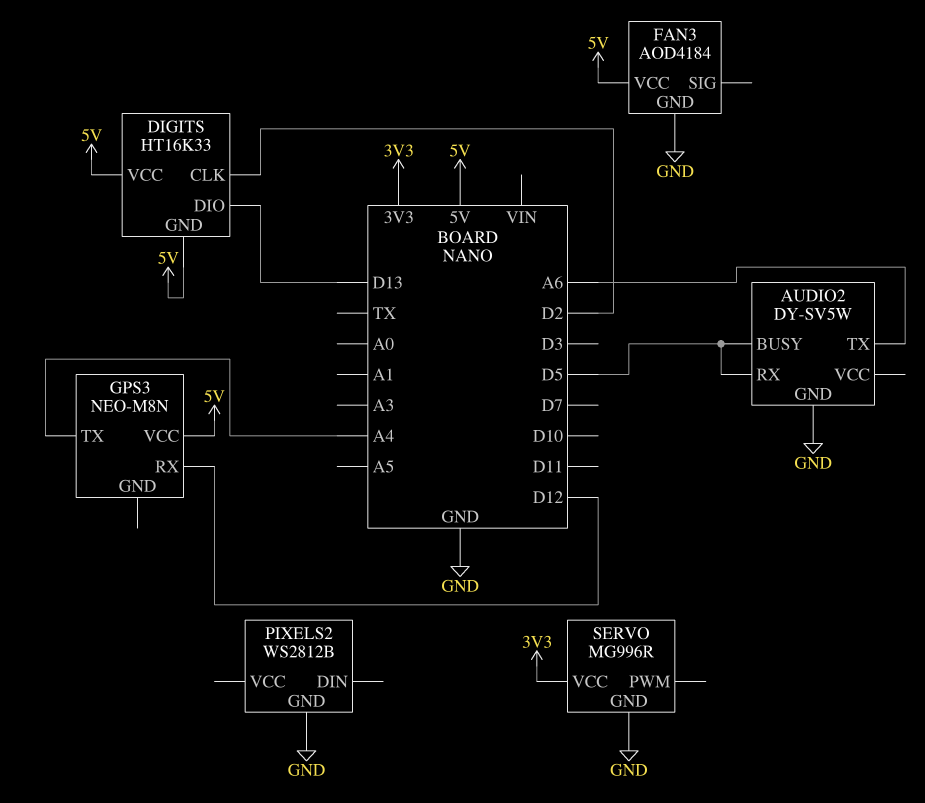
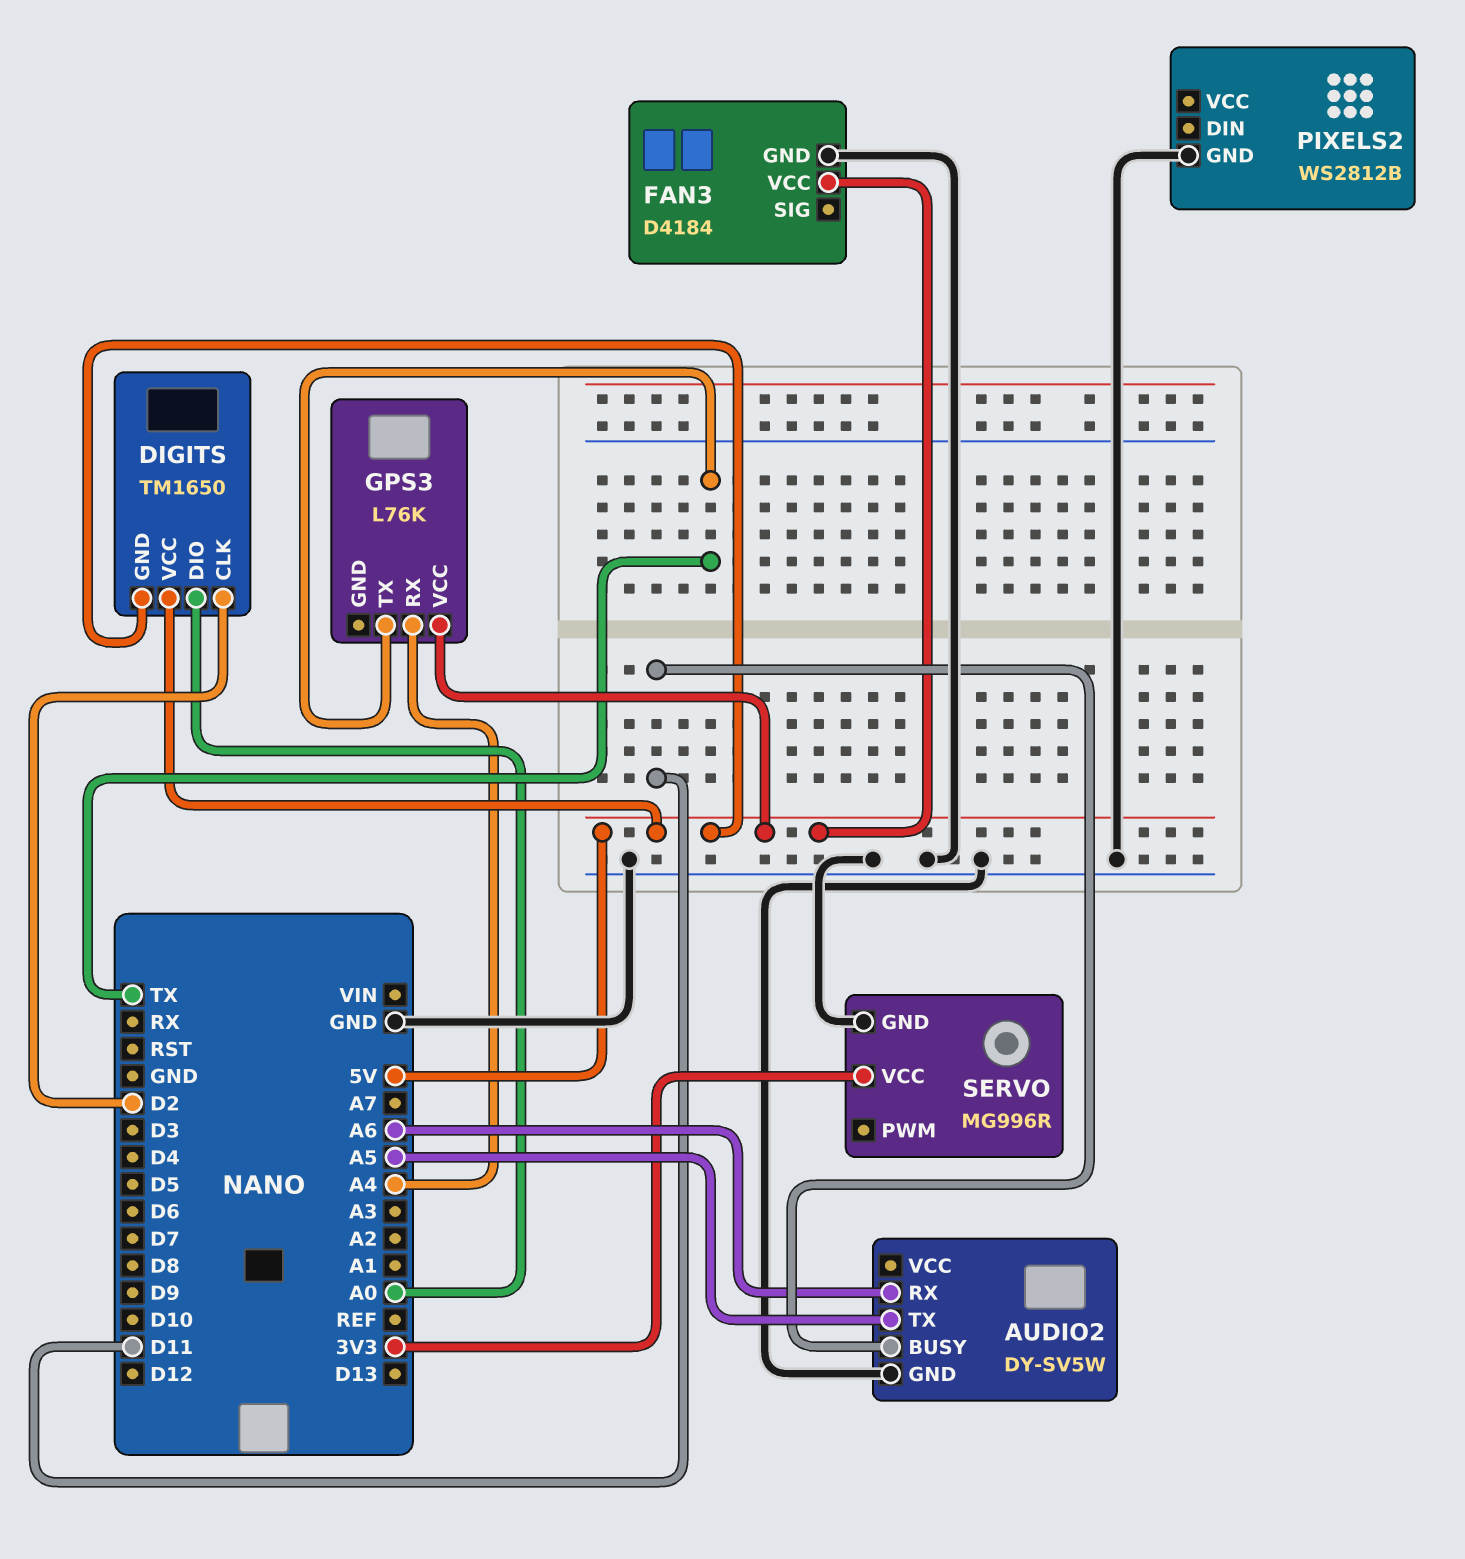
AUDIO2 pin BUSY: D5 -> D11
AUDIO2 pin RX: D5 -> A6
AUDIO2 pin TX: A6 -> A5
DIGITS: HT16K33 -> TM1650
DIGITS pin DIO: D13 -> A0
FAN3: AOD4184 -> D4184
GPS3: NEO-M8N -> L76K
GPS3 pin RX: D12 -> A4
GPS3 pin TX: A4 -> TX

